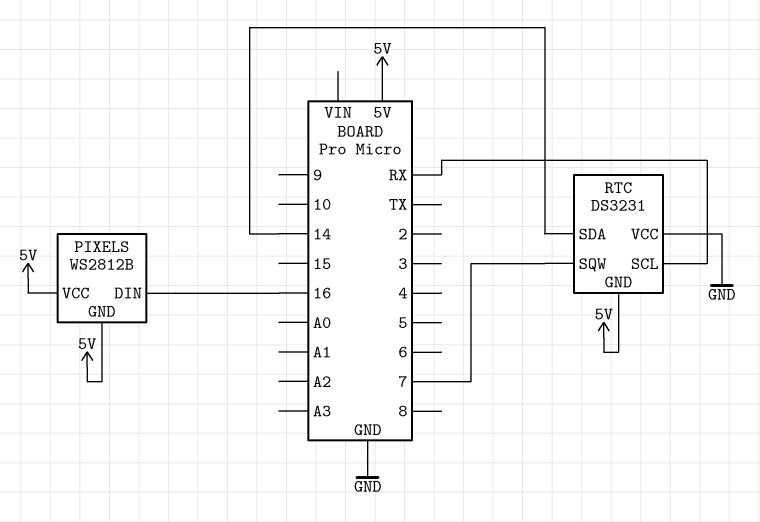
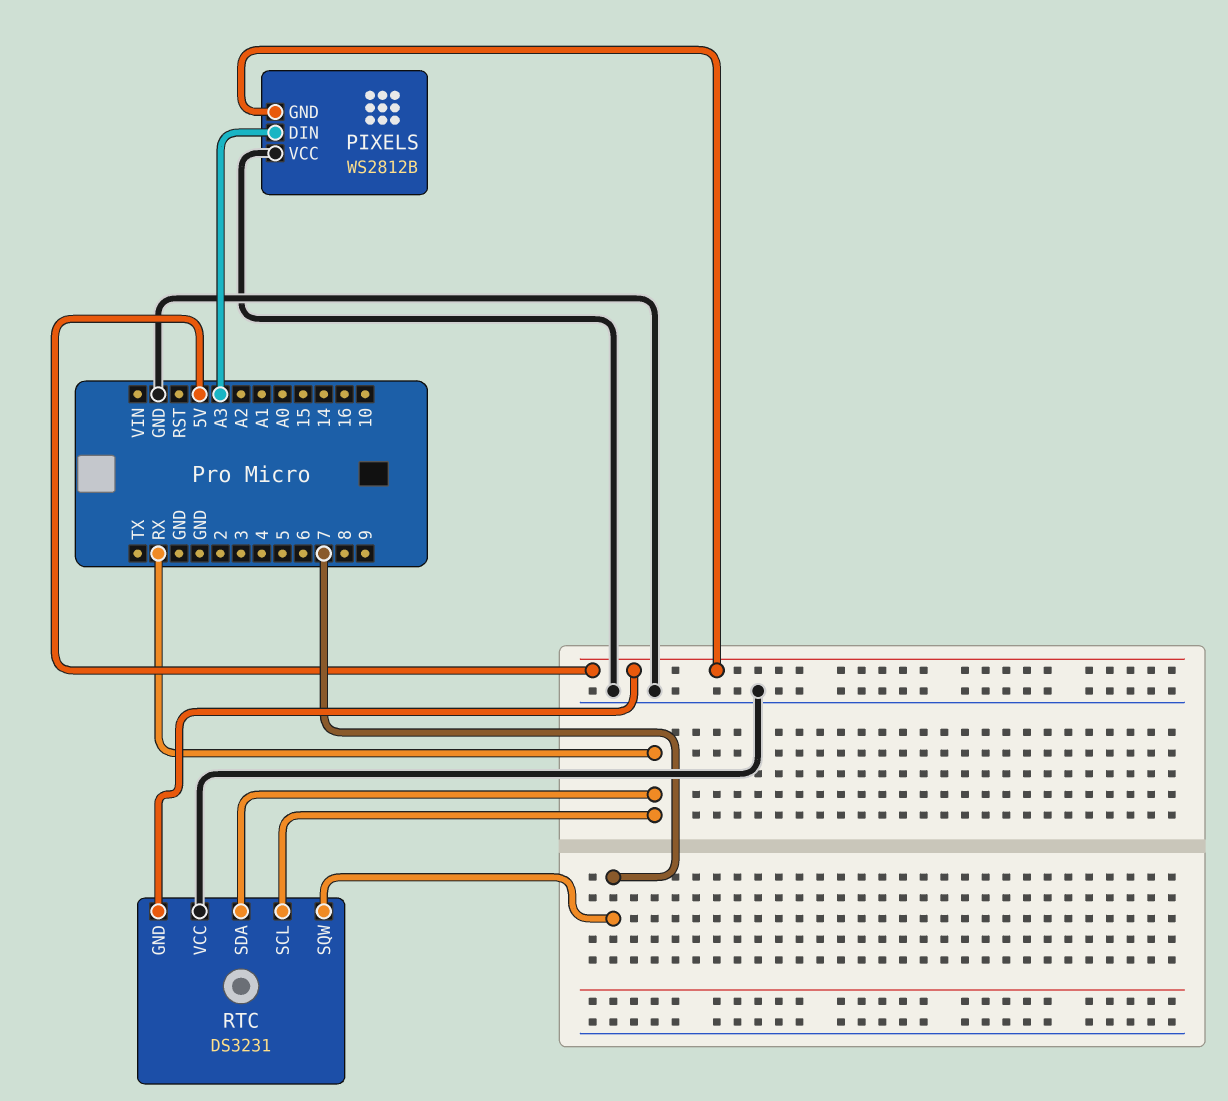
PIXELS pin DIN: 16 -> A3
PIXELS pin VCC: 5V -> GND
RTC pin SDA: 14 -> RX

